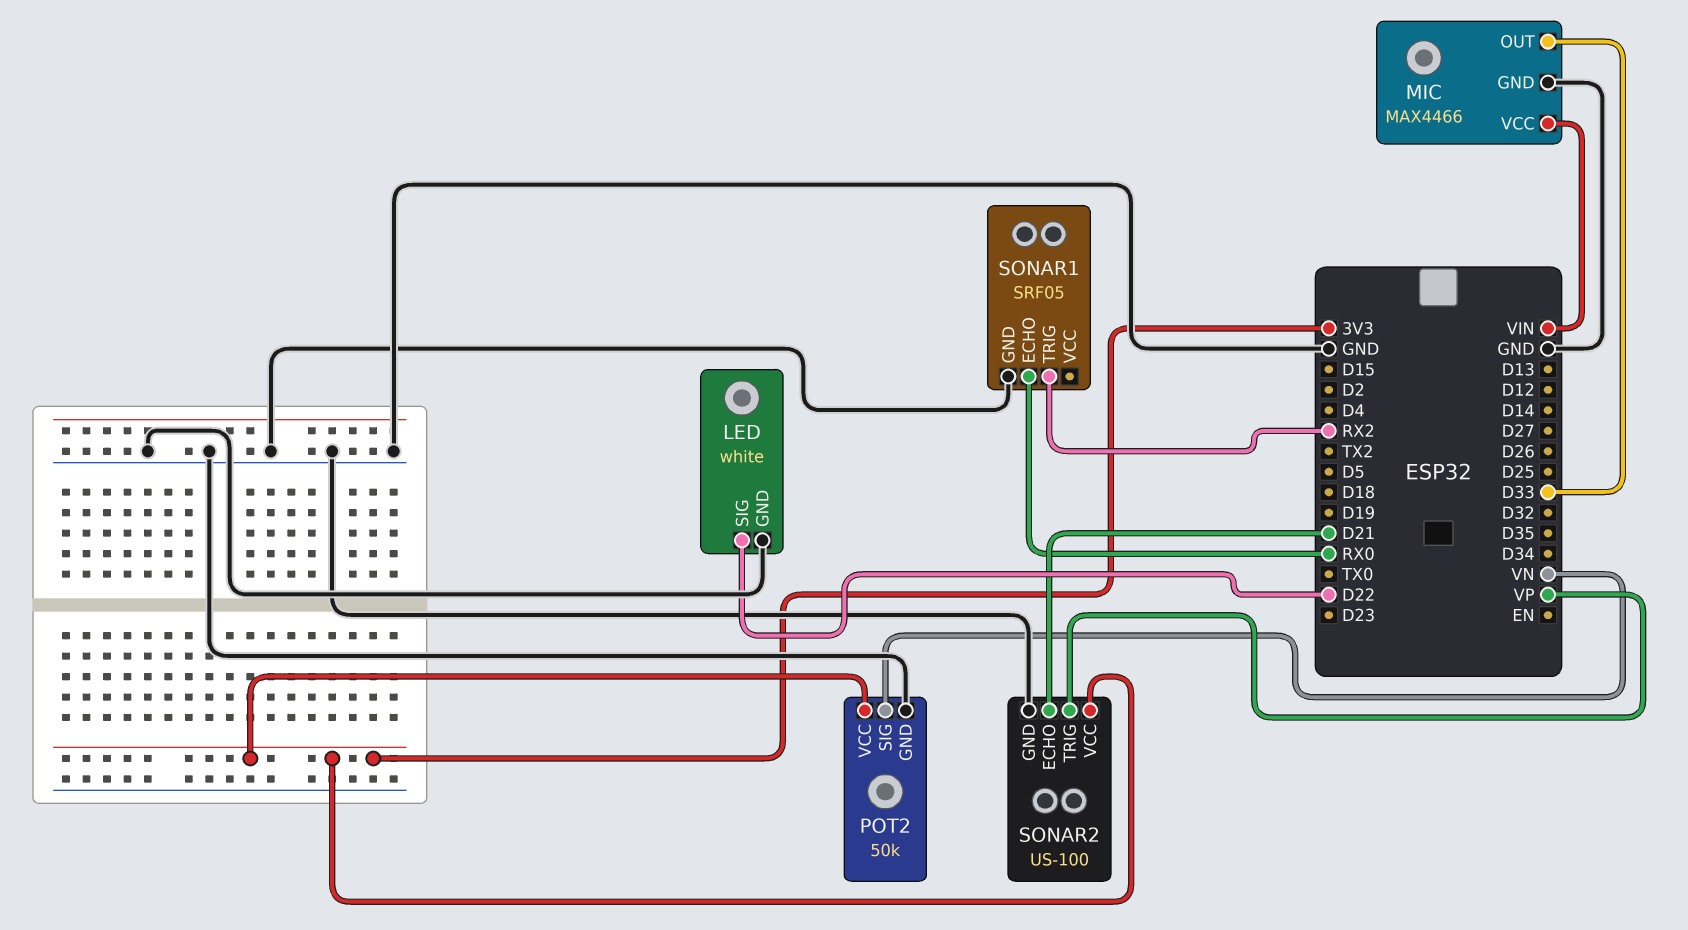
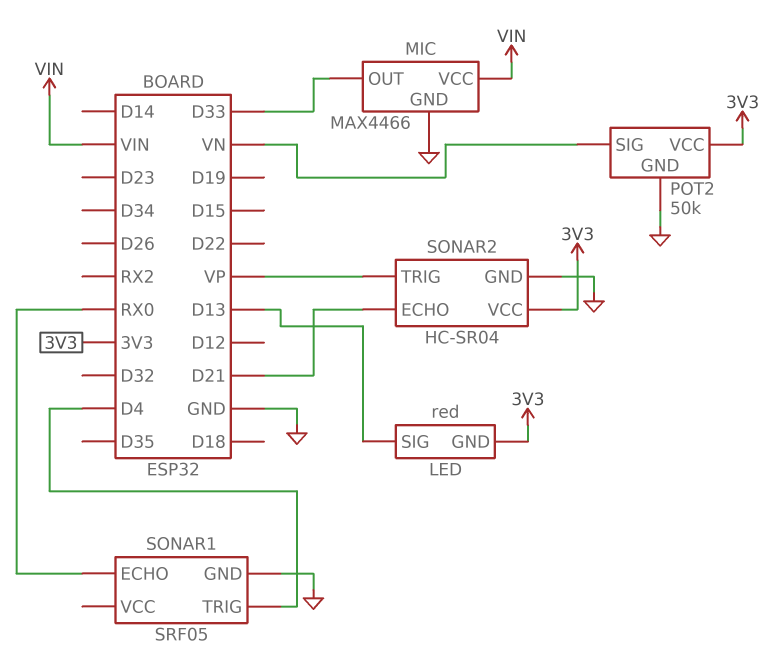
LED: white -> red
LED pin GND: GND -> 3V3
LED pin SIG: D22 -> D13
SONAR1 pin TRIG: RX2 -> D4
SONAR2: US-100 -> HC-SR04

